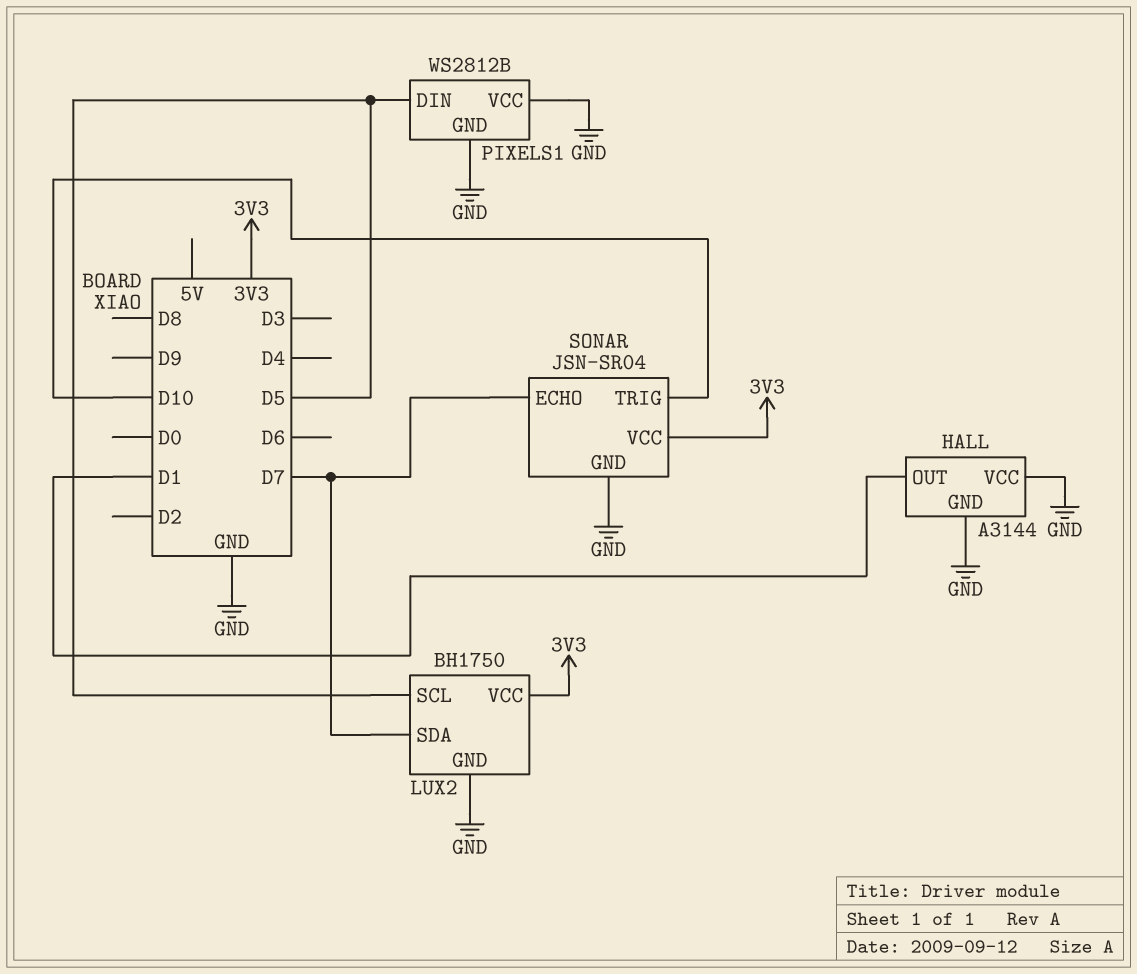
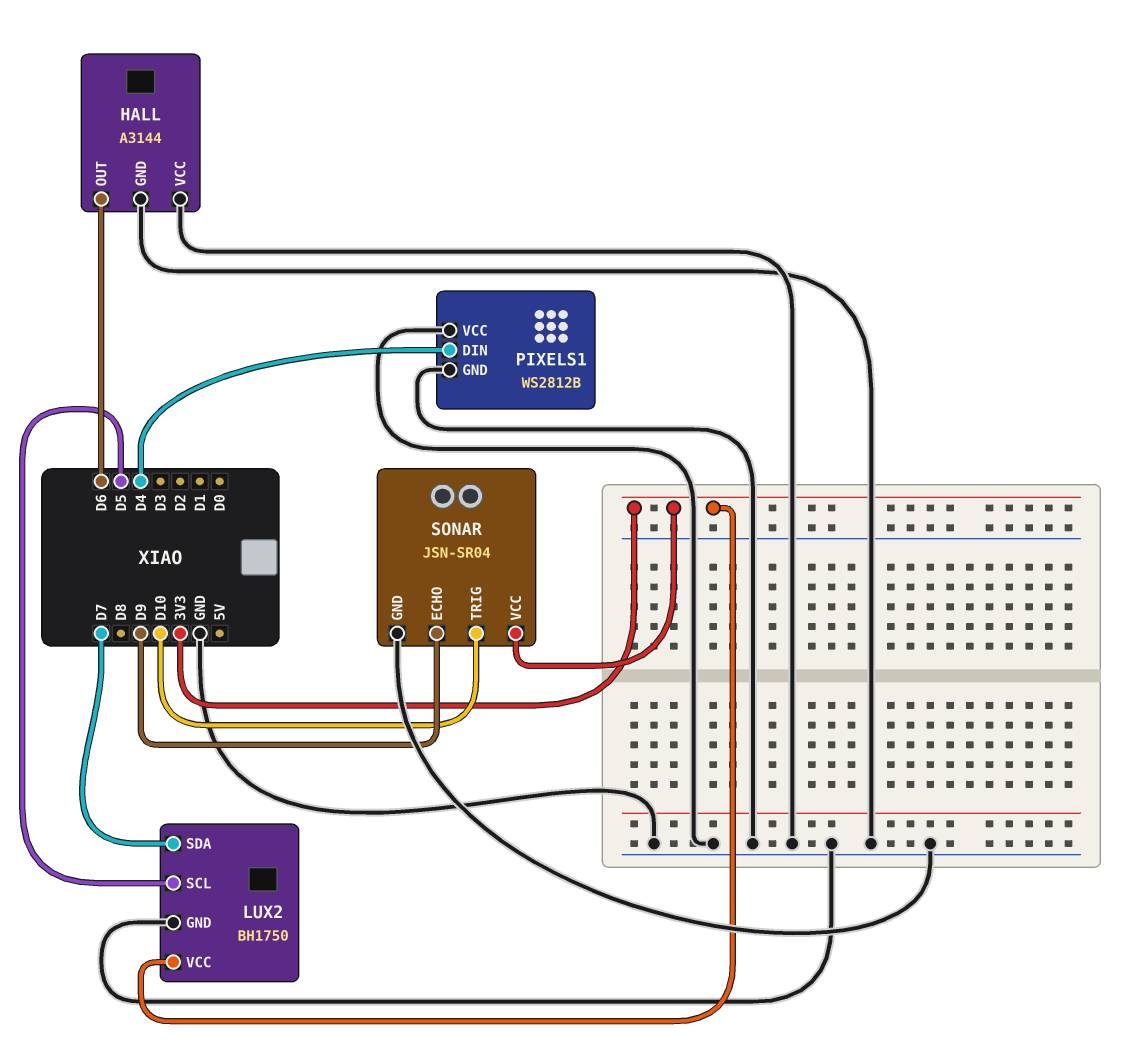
HALL pin OUT: D1 -> D6
PIXELS1 pin DIN: D5 -> D4
SONAR pin ECHO: D7 -> D9

